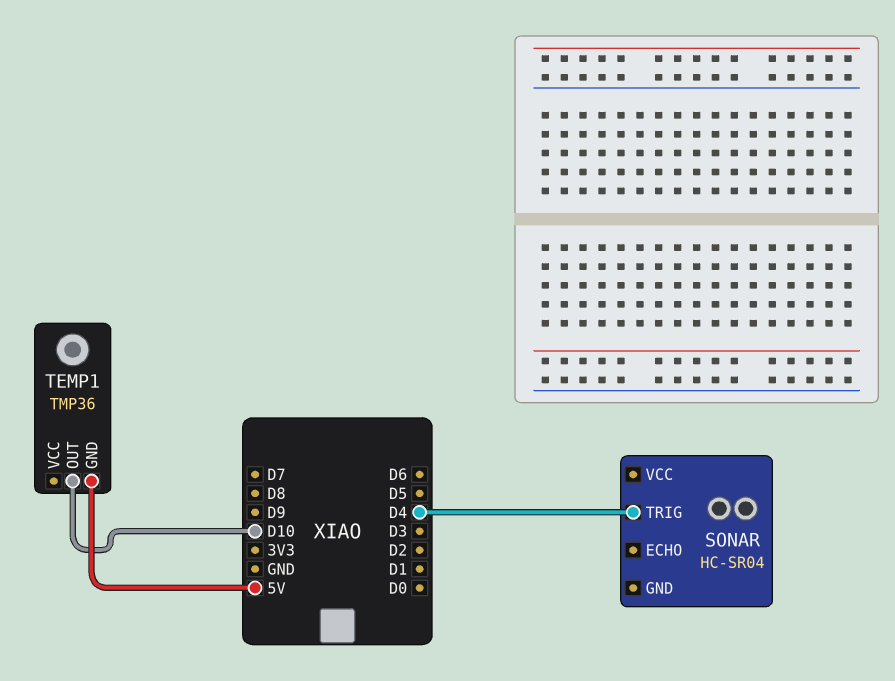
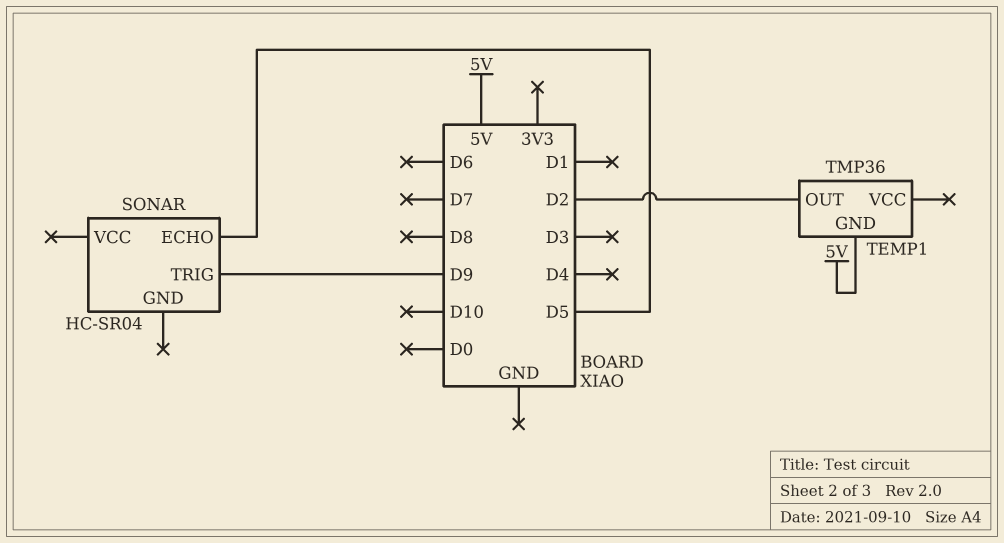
SONAR pin ECHO: none -> D5
SONAR pin TRIG: D4 -> D9
TEMP1 pin OUT: D10 -> D2

